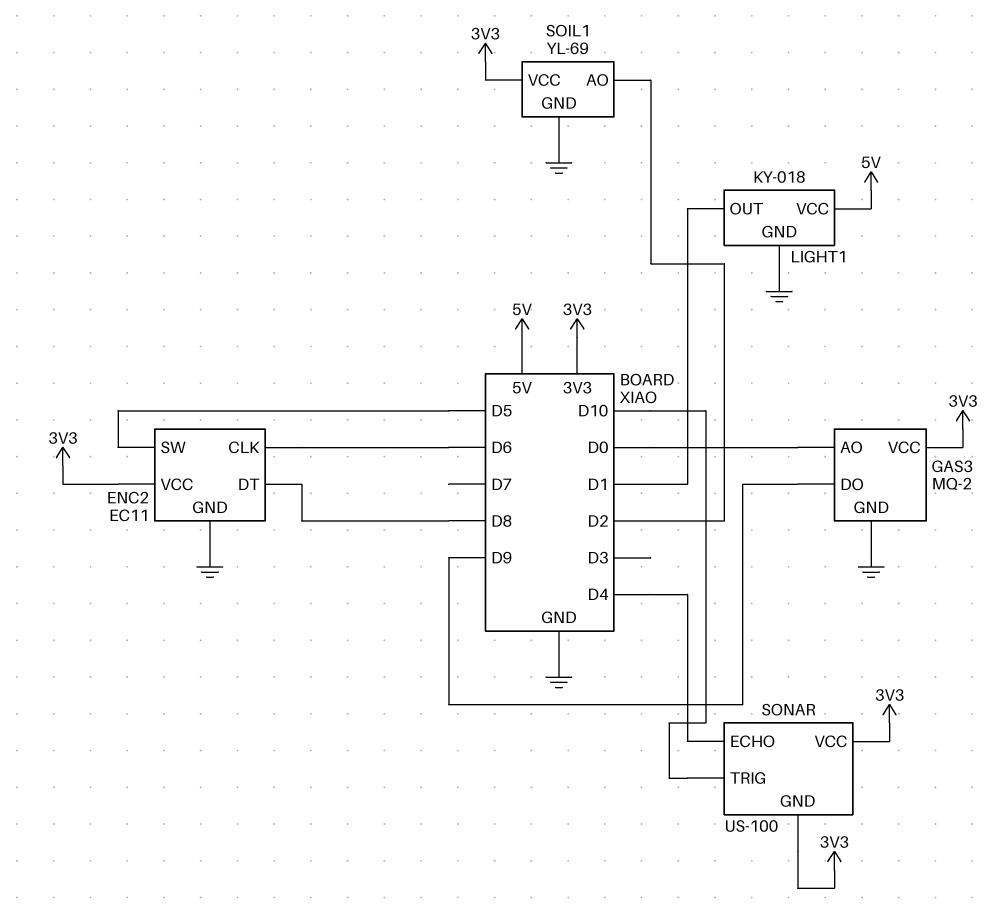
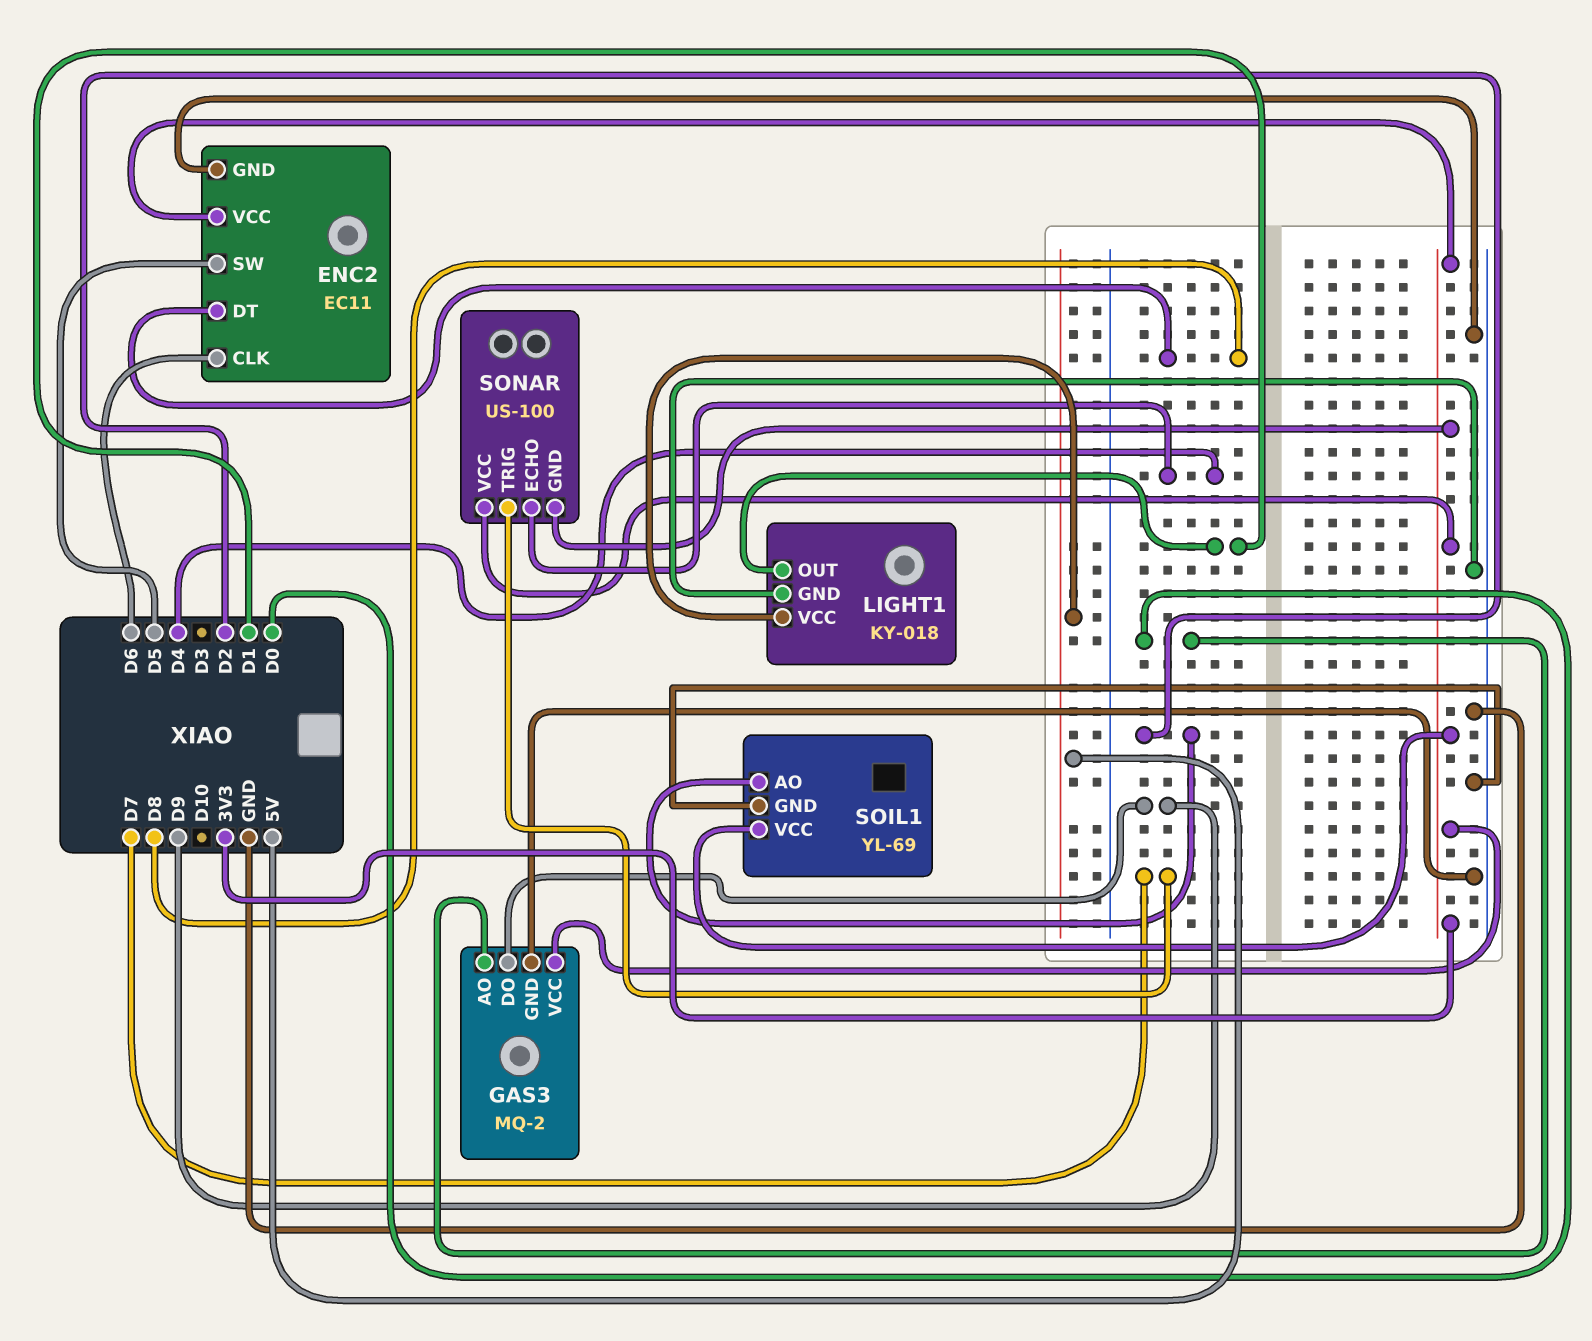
SONAR pin TRIG: D10 -> D7

